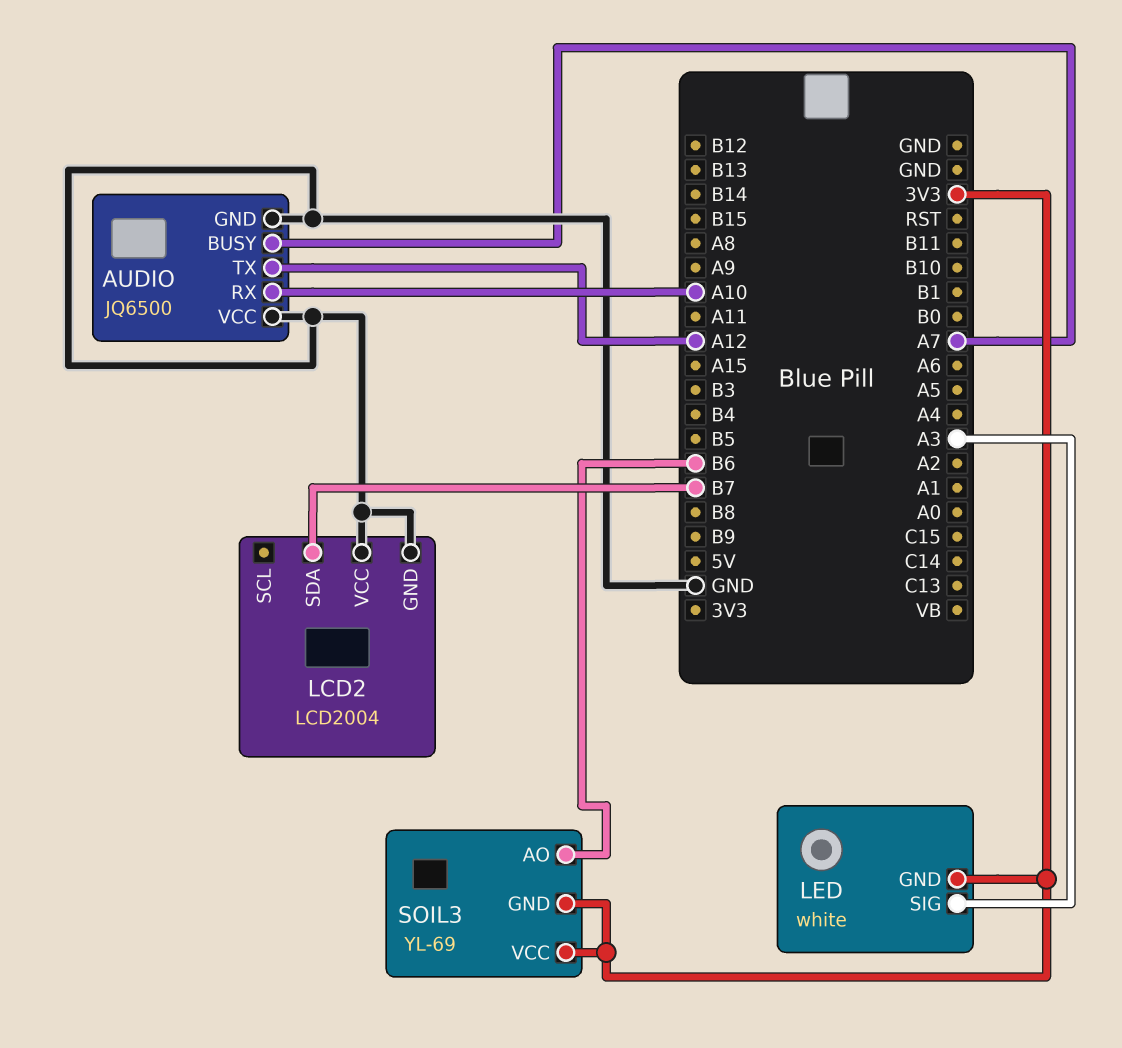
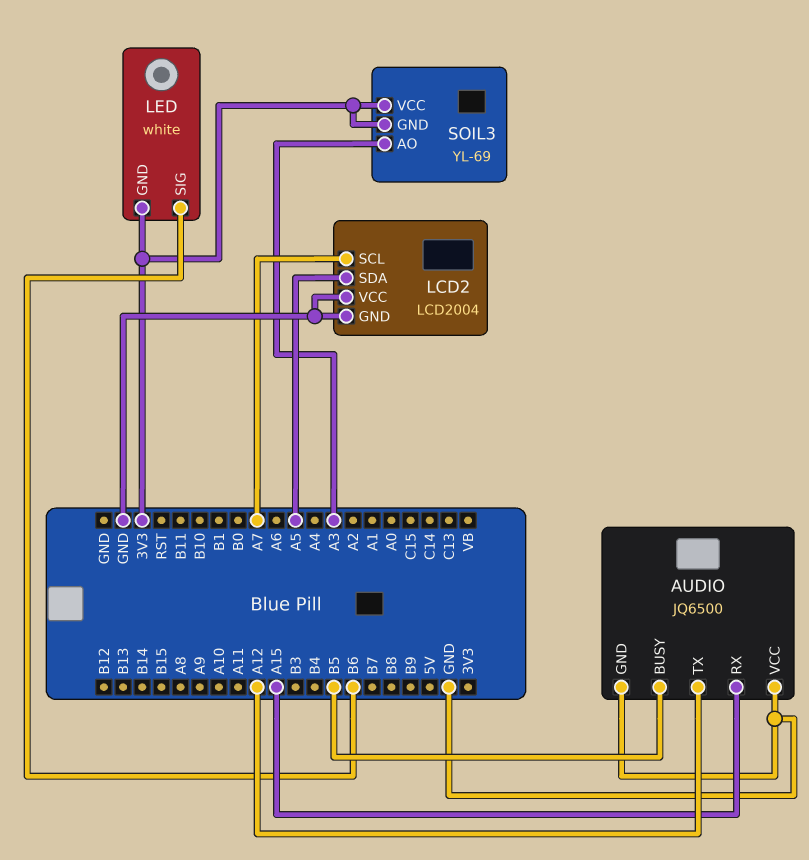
AUDIO pin BUSY: A7 -> B5
AUDIO pin RX: A10 -> A15
LCD2 pin SCL: none -> A7
LCD2 pin SDA: B7 -> A5
LED pin SIG: A3 -> B6
SOIL3 pin AO: B6 -> A3

